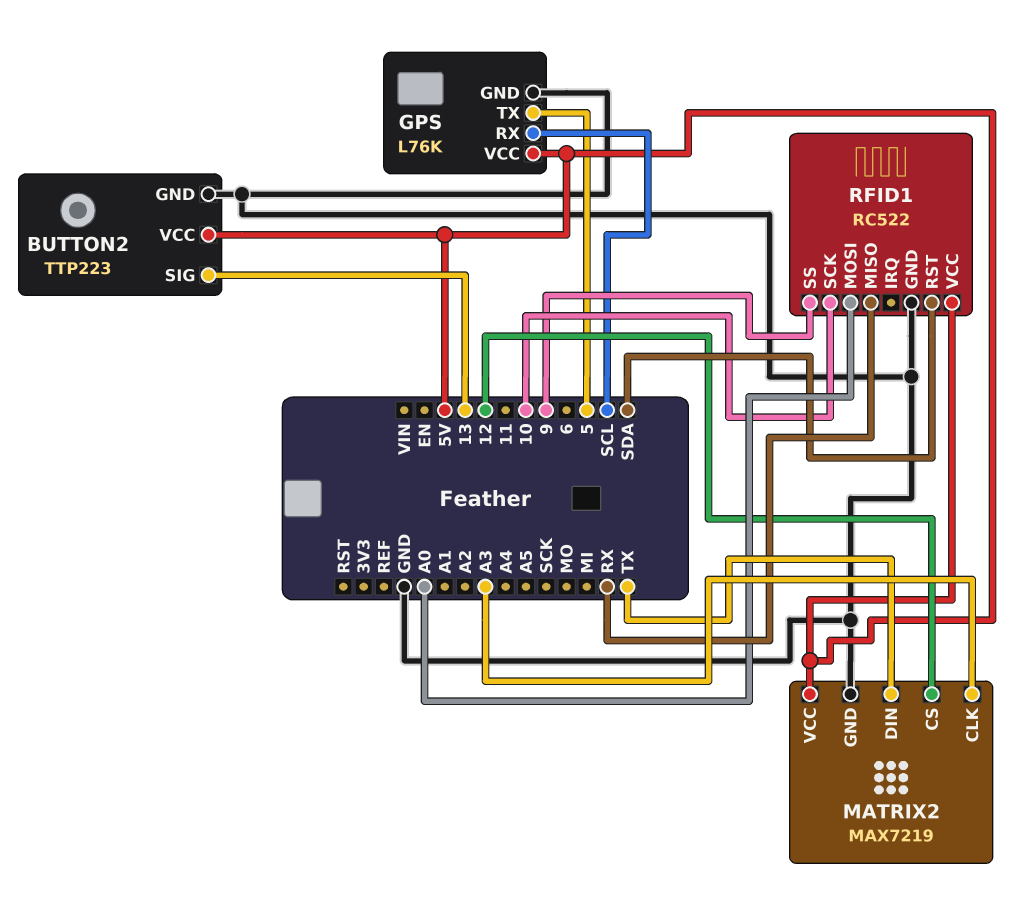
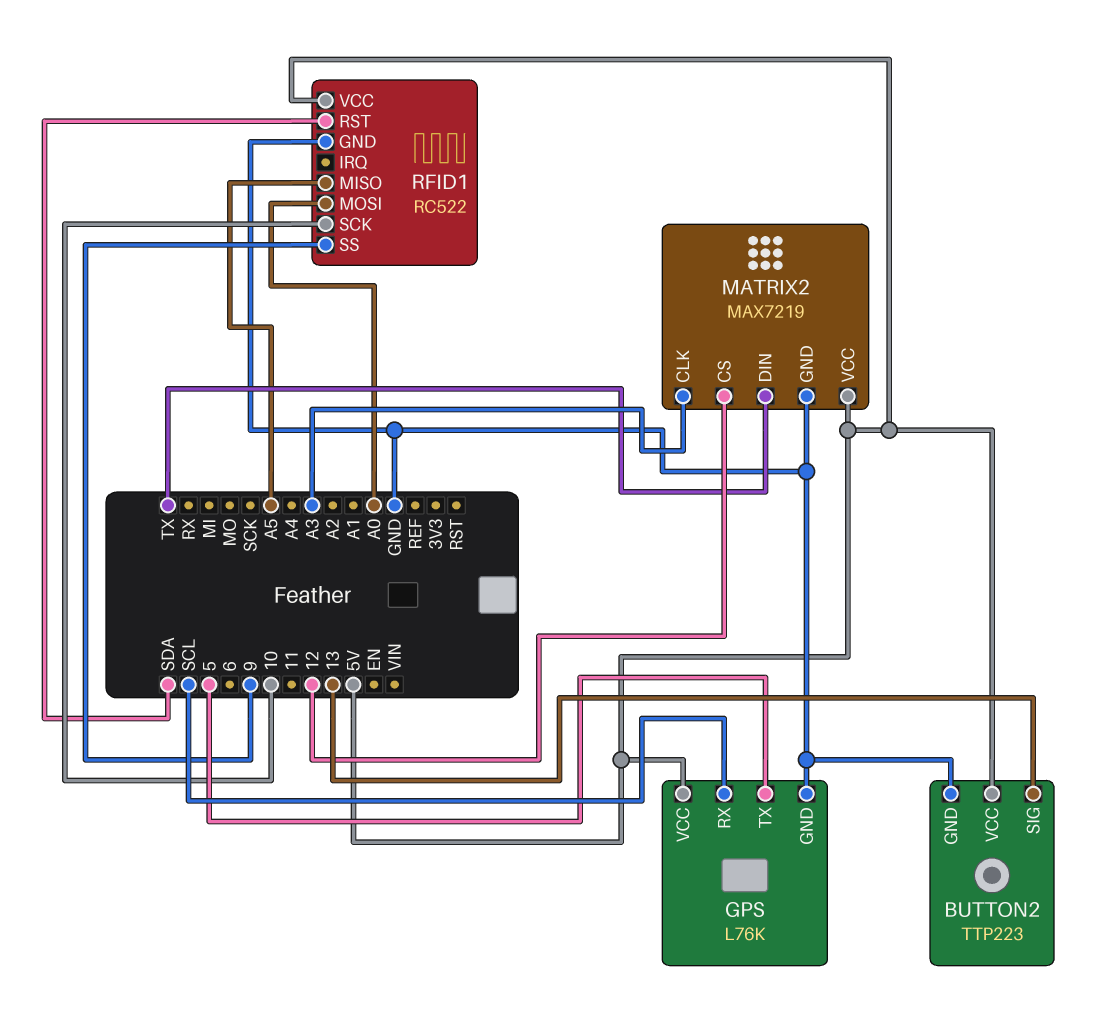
RFID1 pin MISO: RX -> A5

